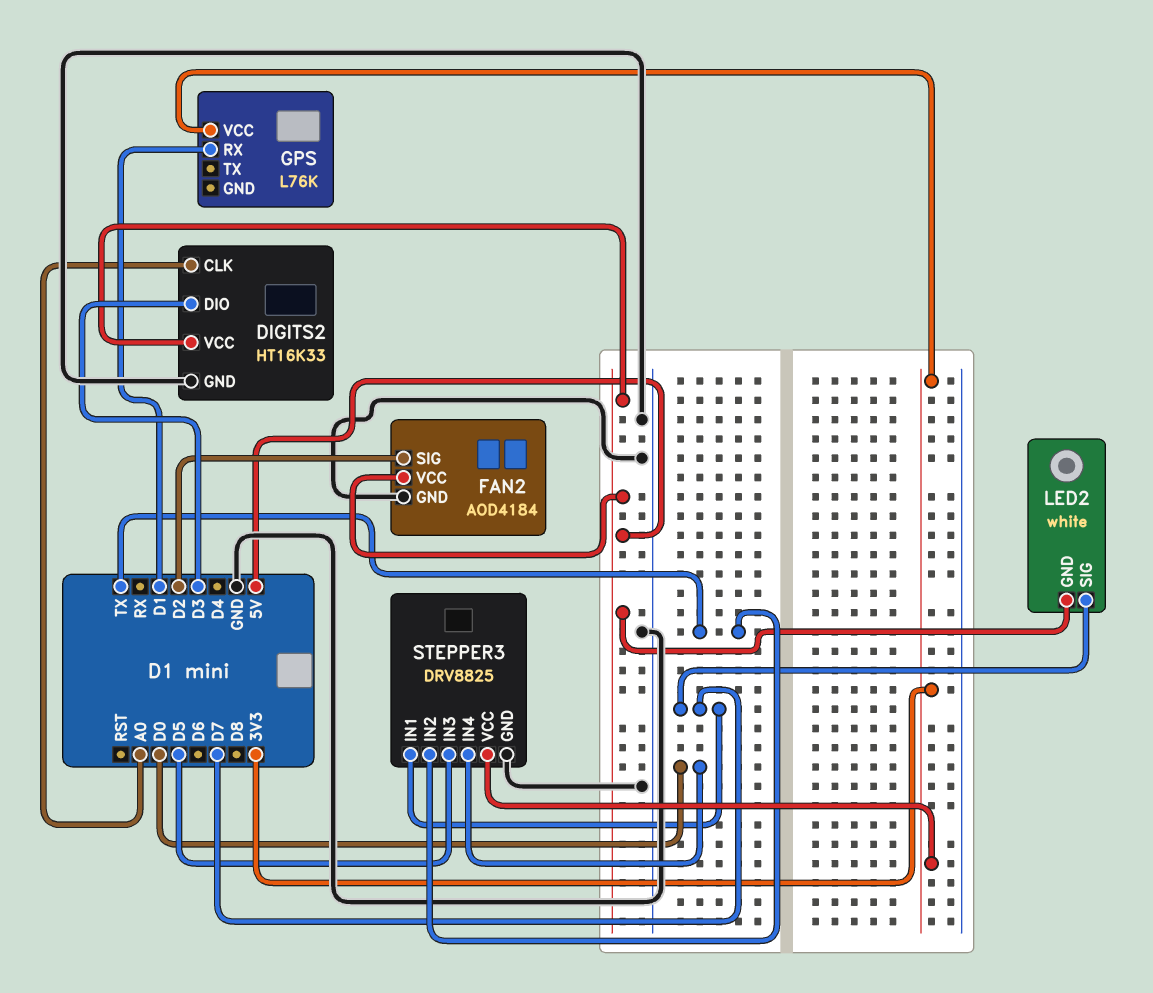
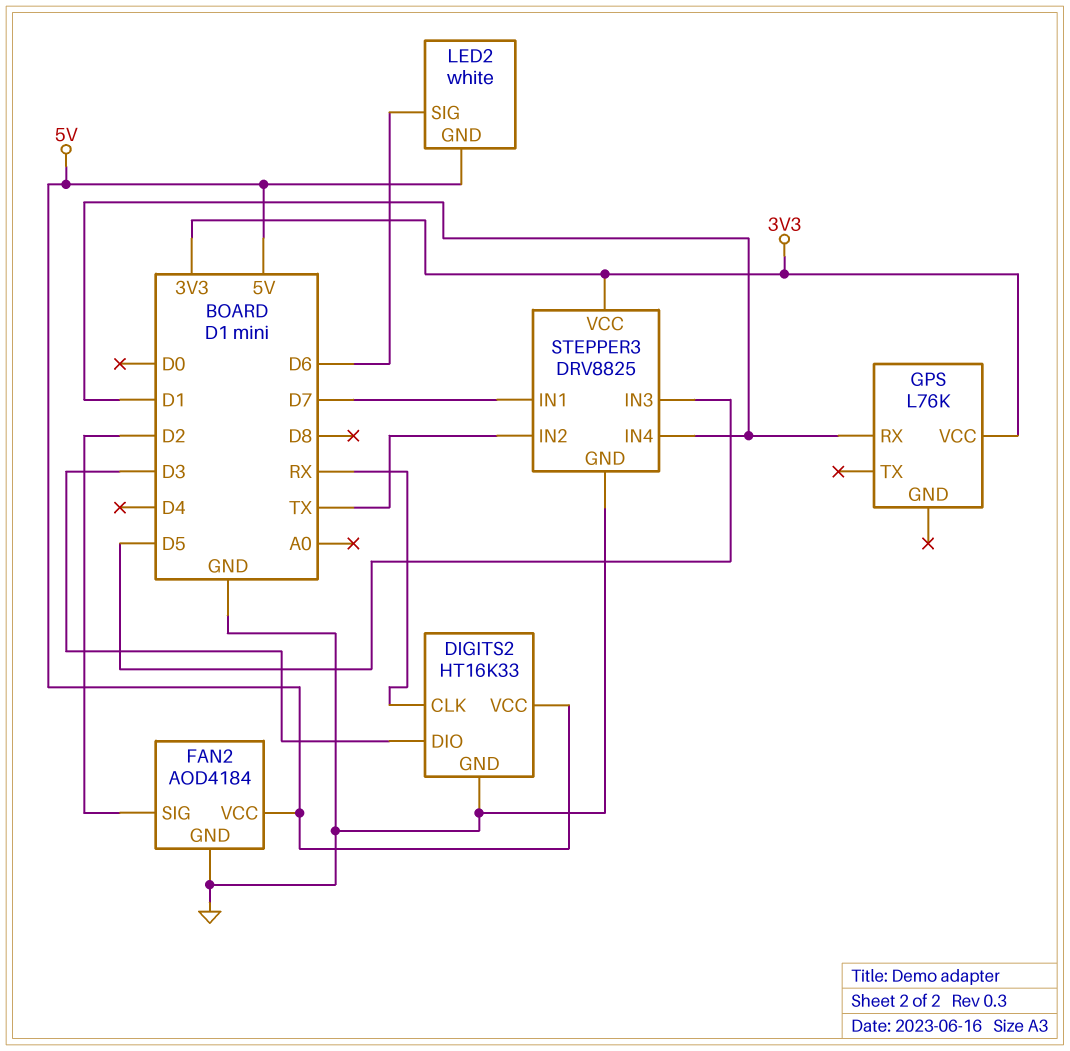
DIGITS2 pin CLK: A0 -> RX
LED2 pin SIG: D7 -> D6
STEPPER3 pin IN4: D0 -> D1

